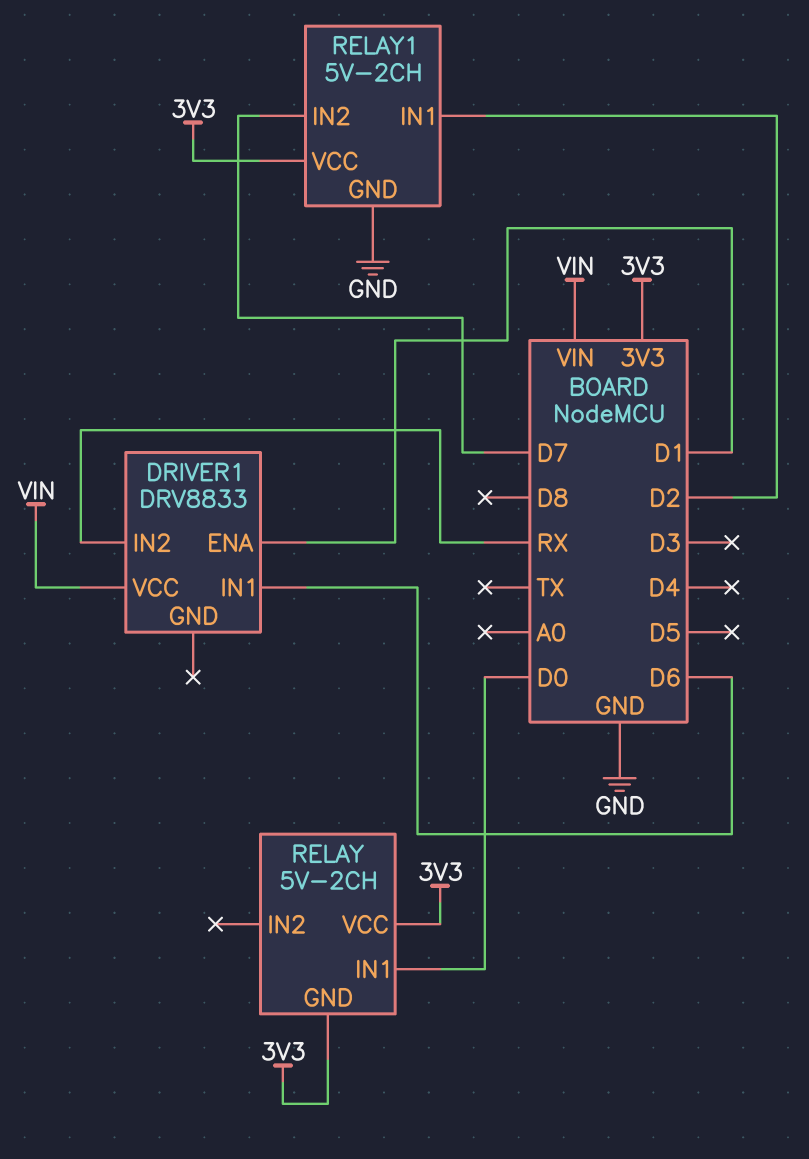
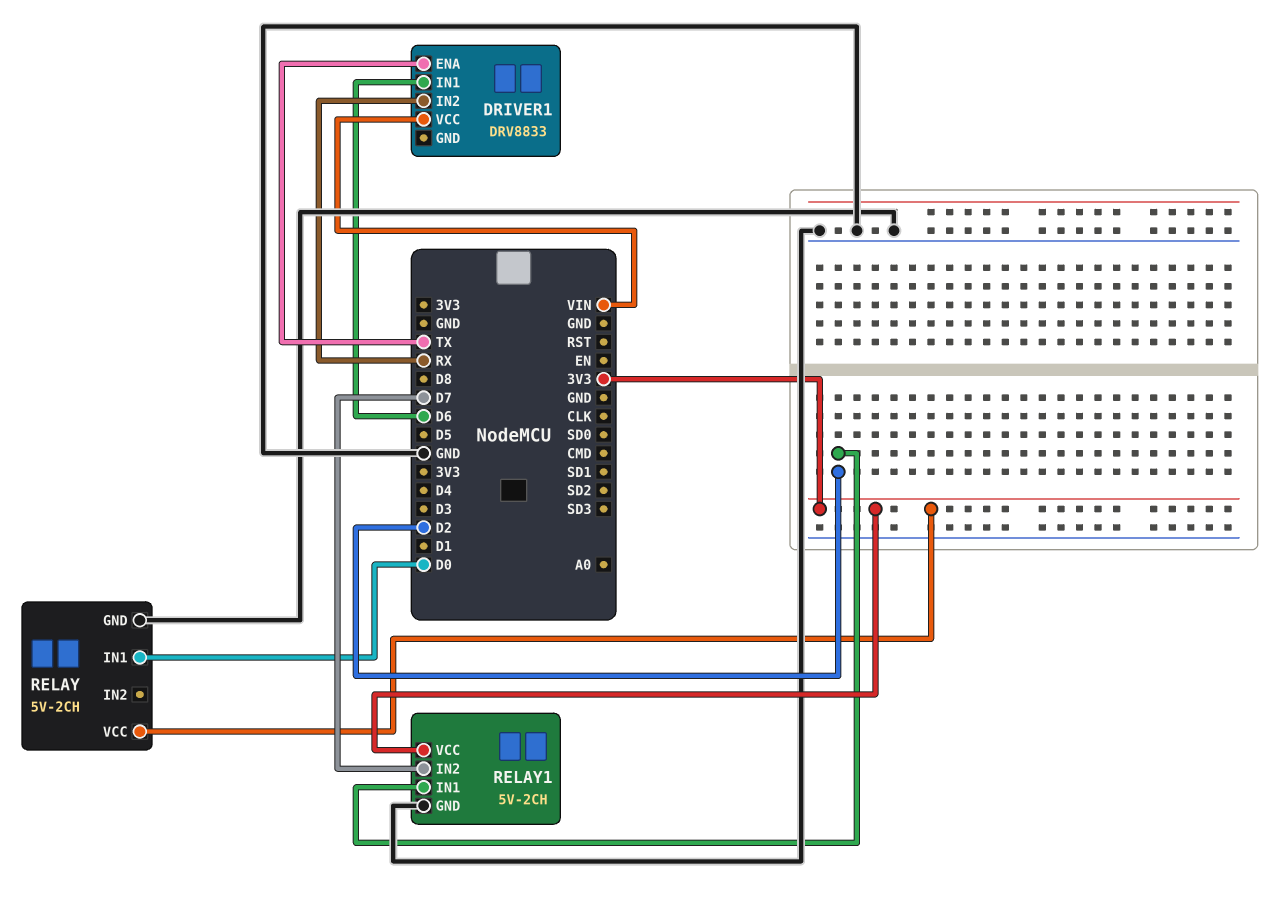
DRIVER1 pin ENA: D1 -> TX
RELAY pin GND: 3V3 -> GND

